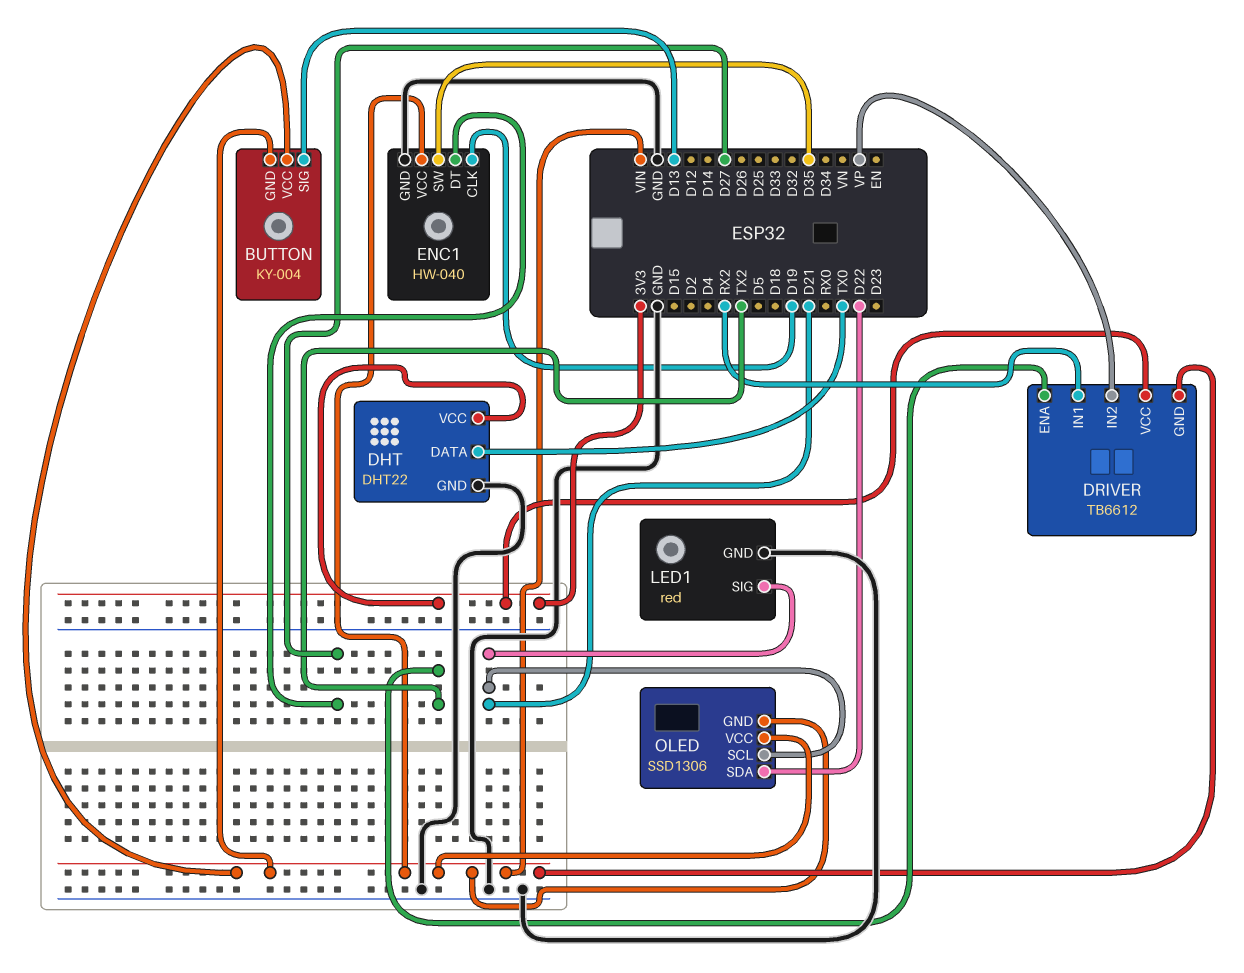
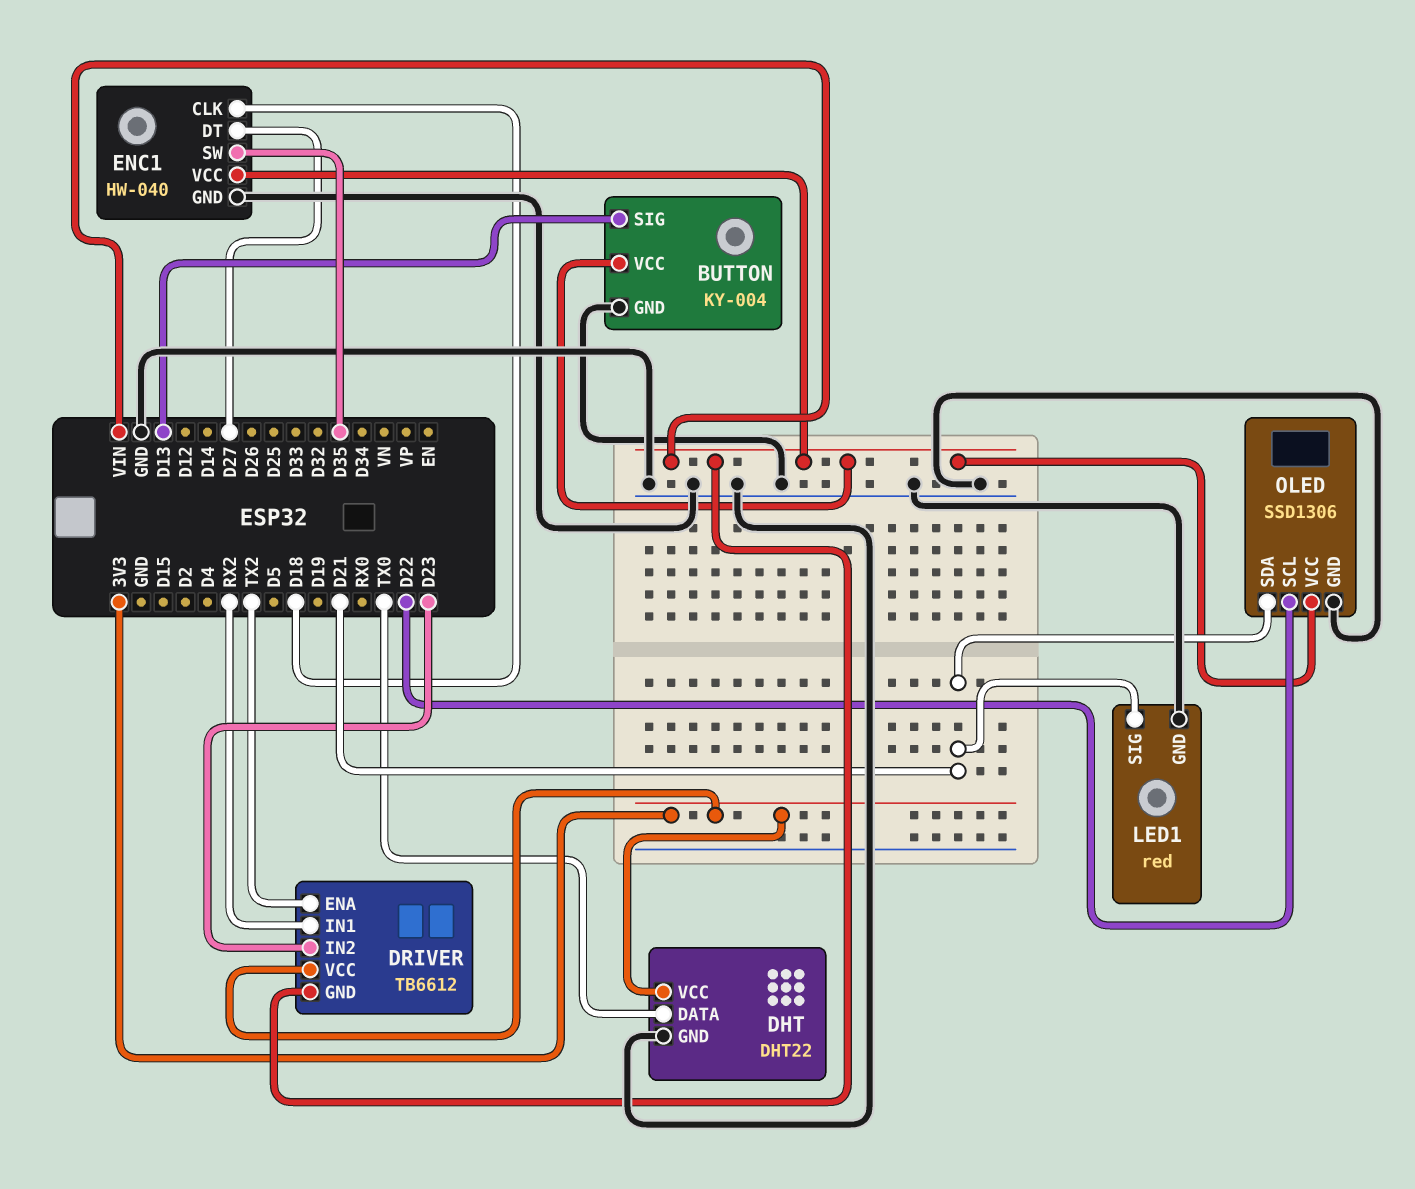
BUTTON pin GND: VIN -> GND
DRIVER pin IN2: VP -> D23
ENC1 pin CLK: D19 -> D18
OLED pin GND: VIN -> GND
OLED pin SCL: D21 -> D22
OLED pin SDA: D22 -> D21

